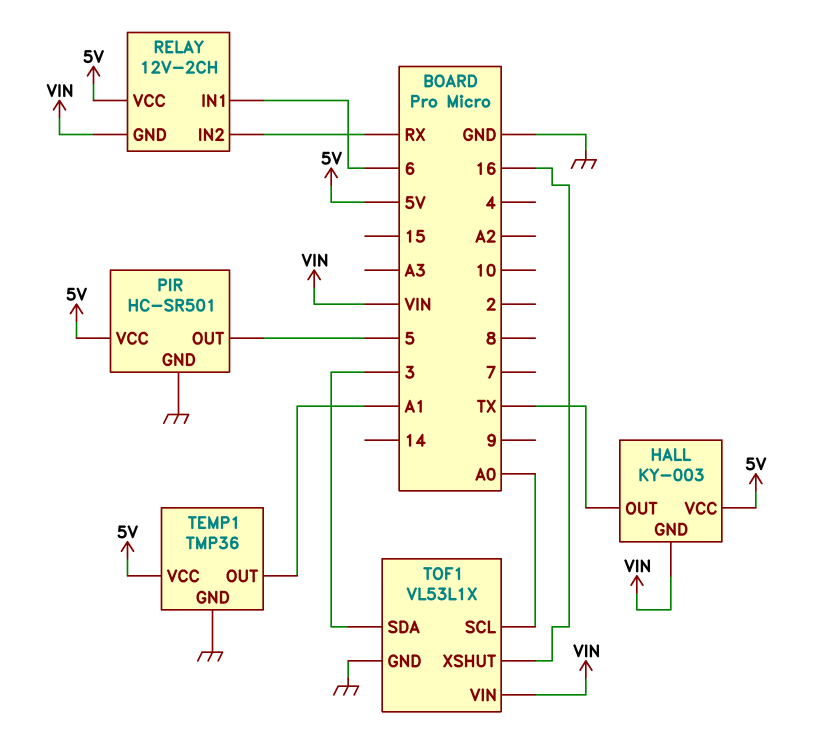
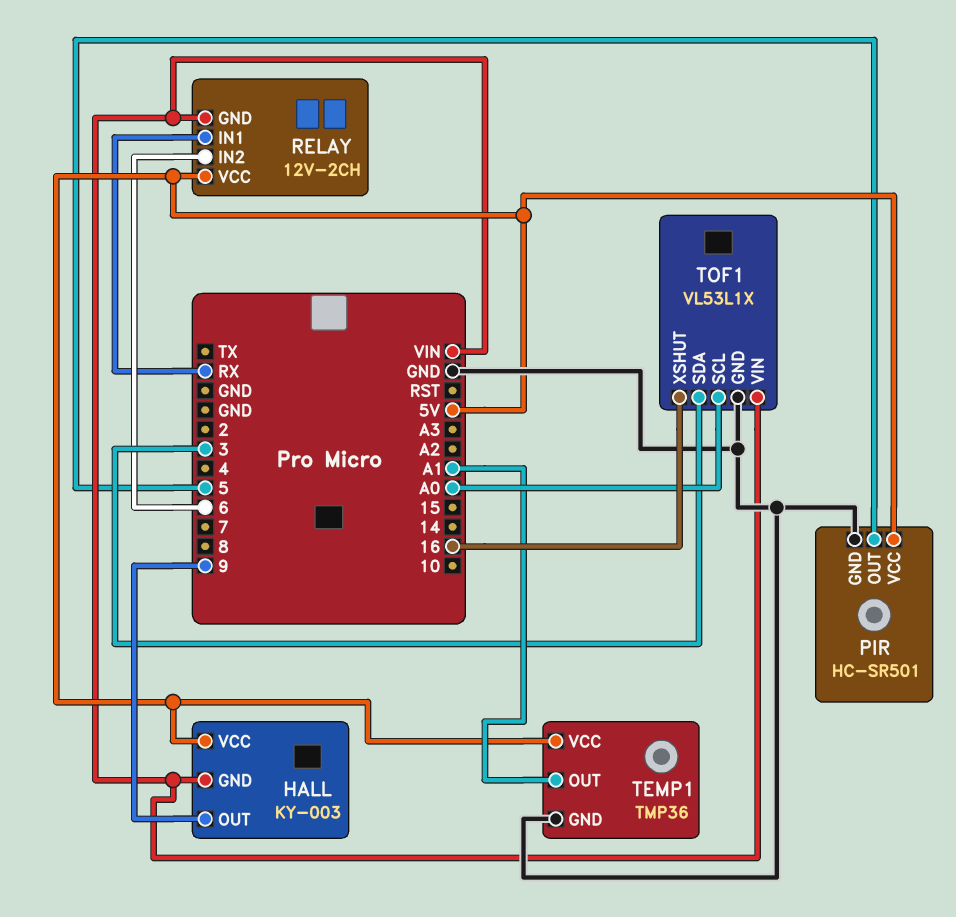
HALL pin OUT: TX -> 9
RELAY pin IN1: 6 -> RX
RELAY pin IN2: RX -> 6

